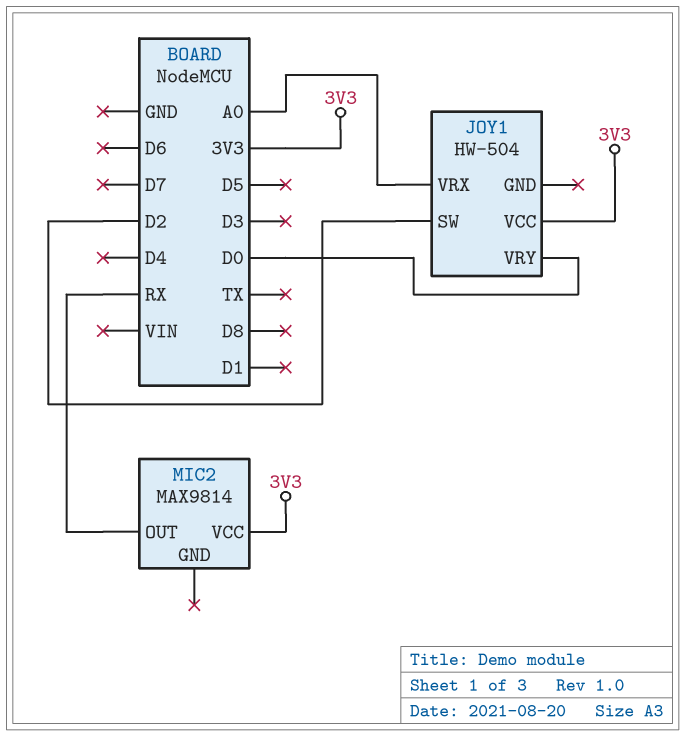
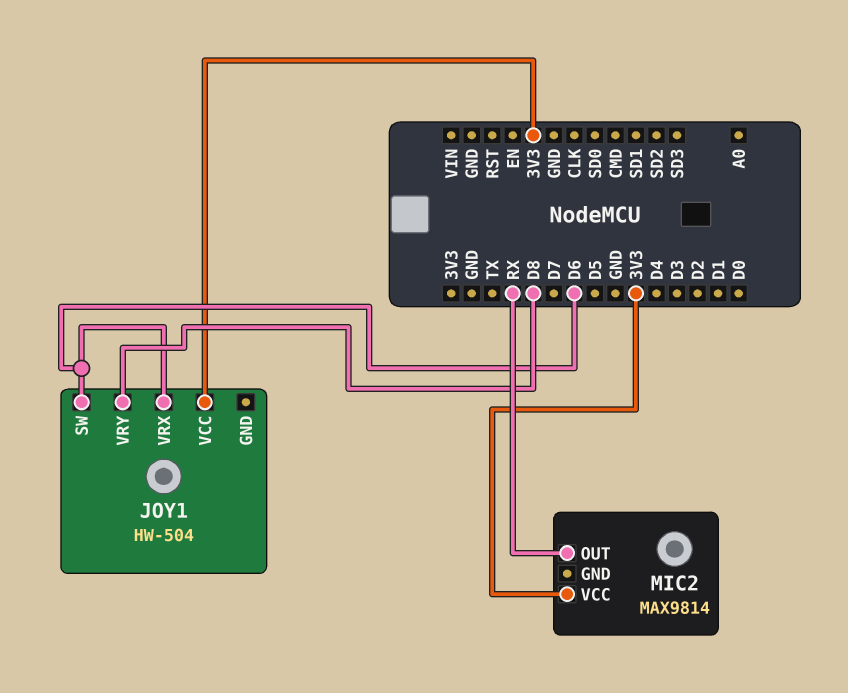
JOY1 pin SW: D2 -> D6
JOY1 pin VRX: A0 -> D6
JOY1 pin VRY: D0 -> D8

